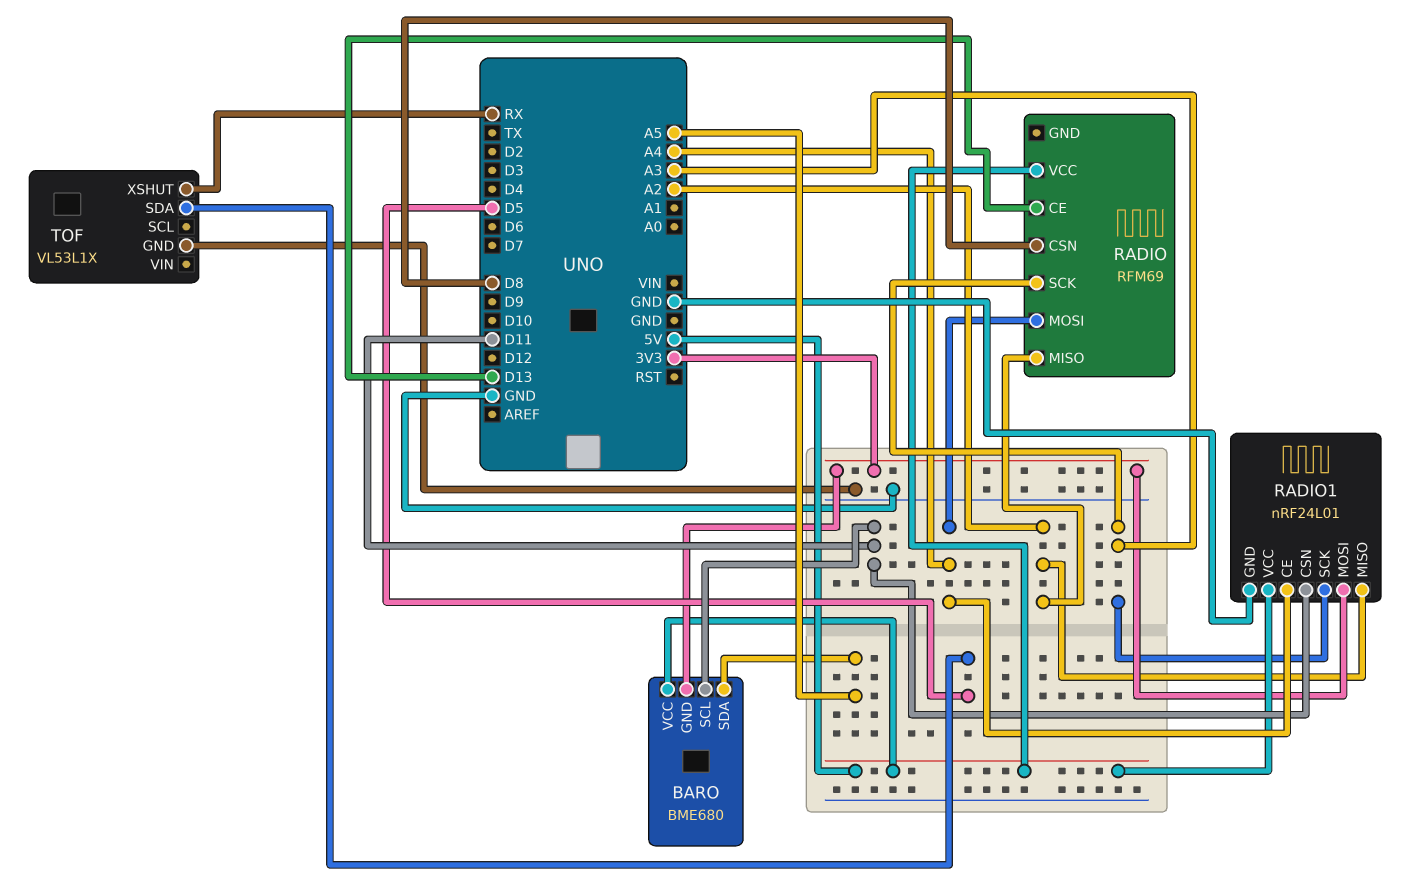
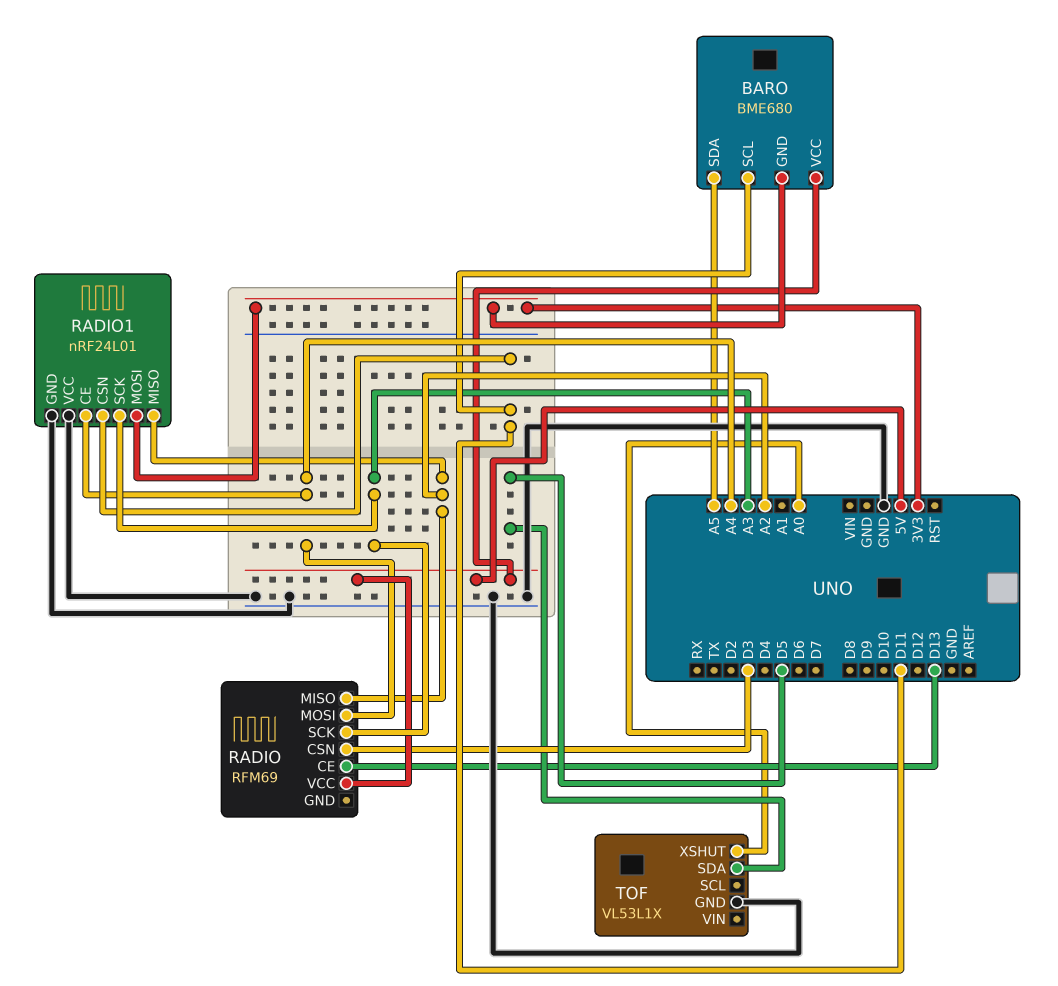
RADIO pin CSN: D8 -> D3
RADIO1 pin VCC: 5V -> GND
TOF pin XSHUT: RX -> A0

